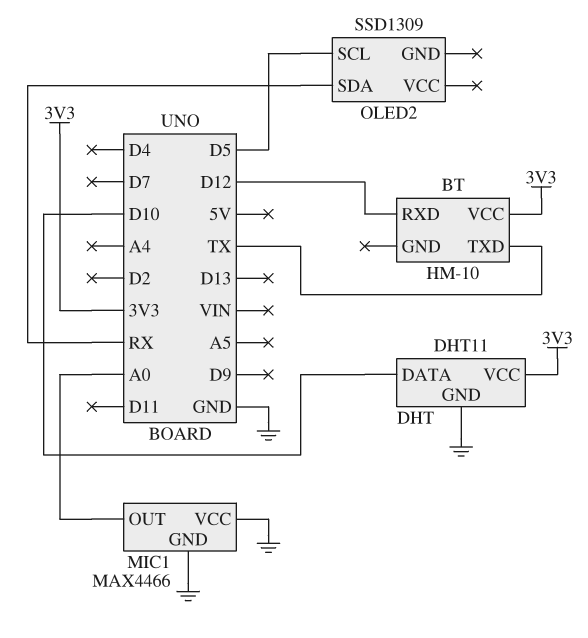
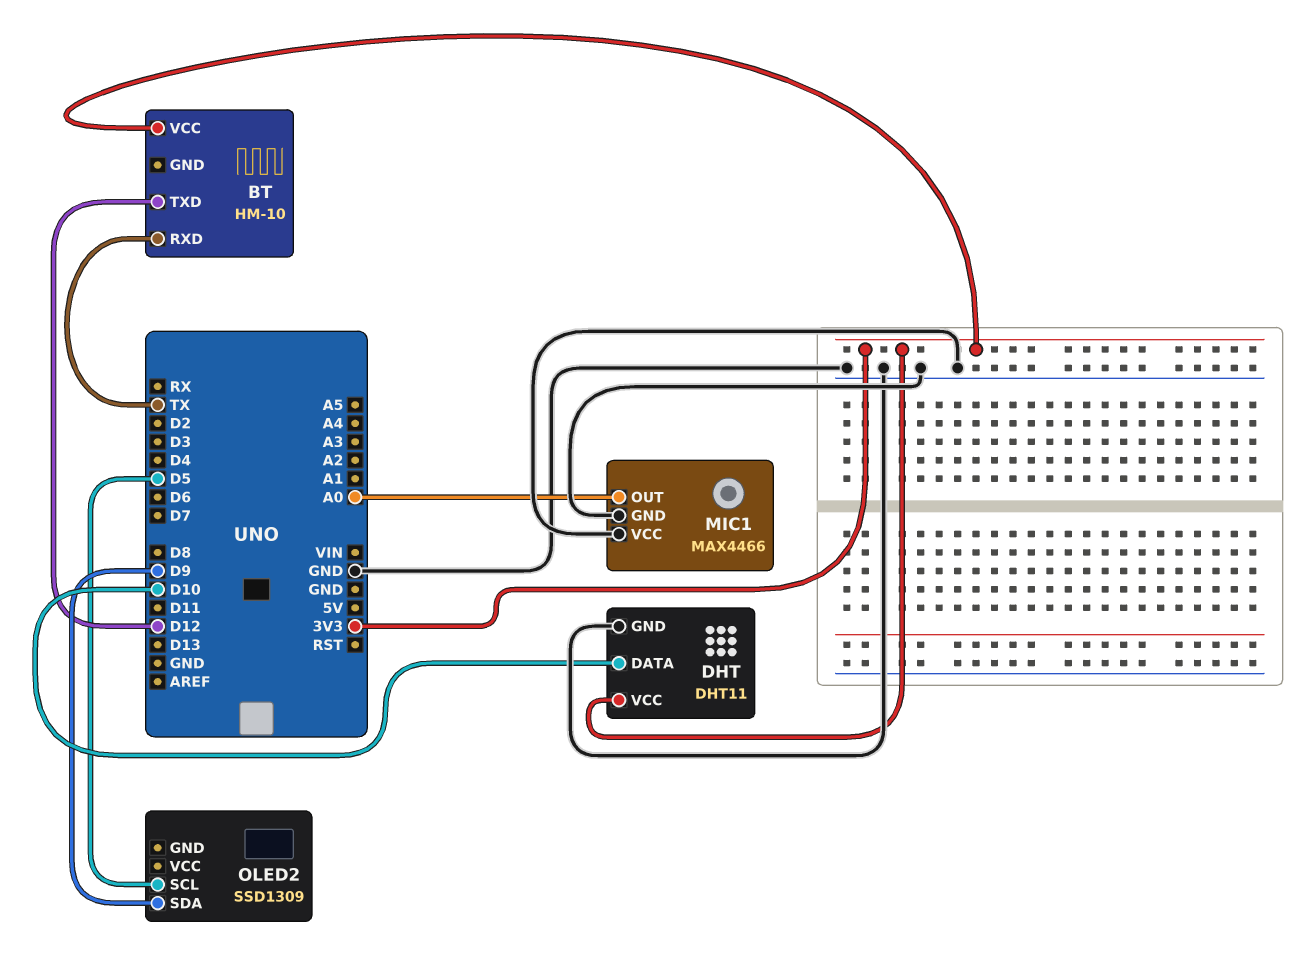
BT pin RXD: D12 -> TX
BT pin TXD: TX -> D12
OLED2 pin SDA: RX -> D9

